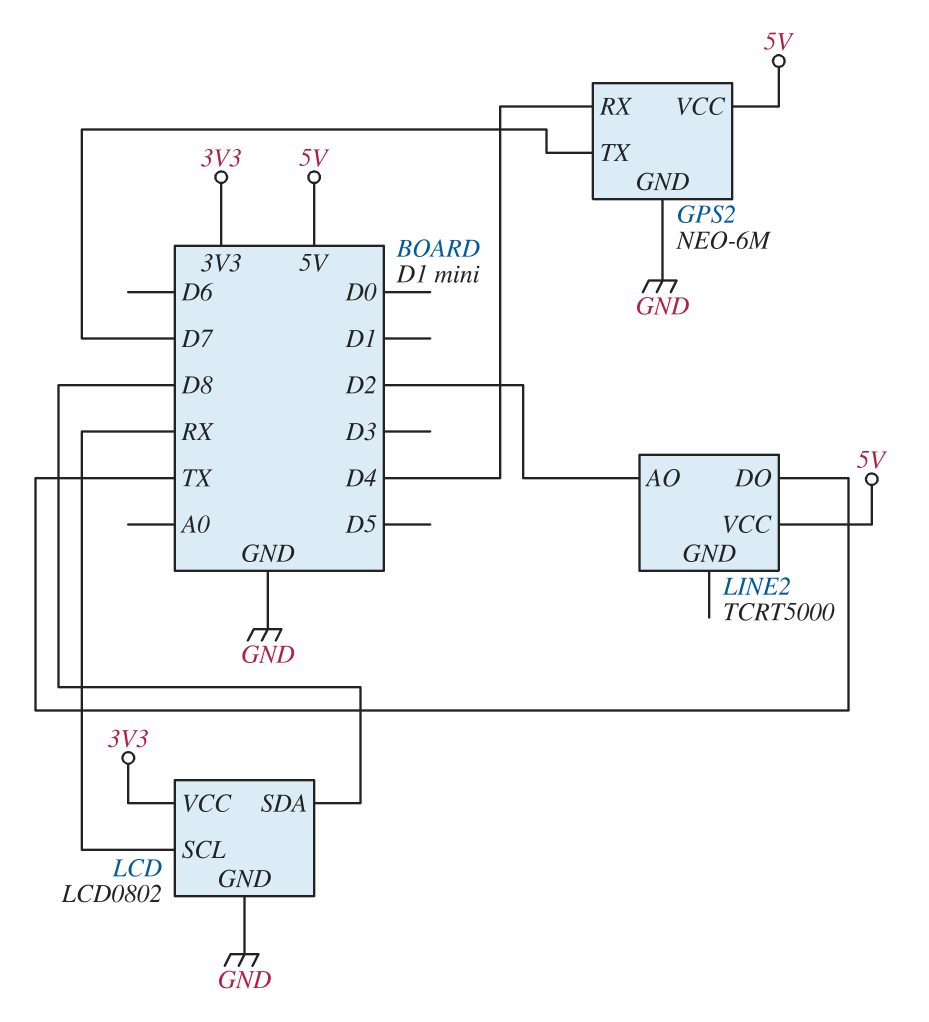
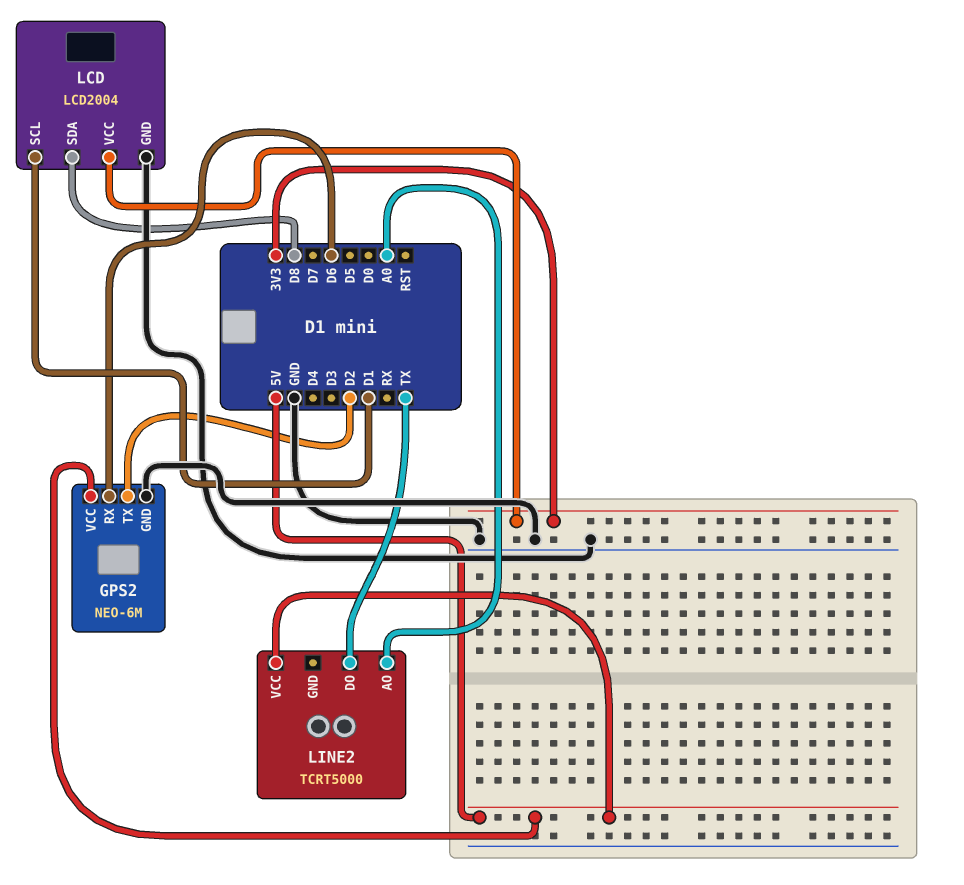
GPS2 pin RX: D4 -> D6
GPS2 pin TX: D7 -> D2
LCD: LCD0802 -> LCD2004
LCD pin SCL: RX -> D1
LINE2 pin AO: D2 -> A0

